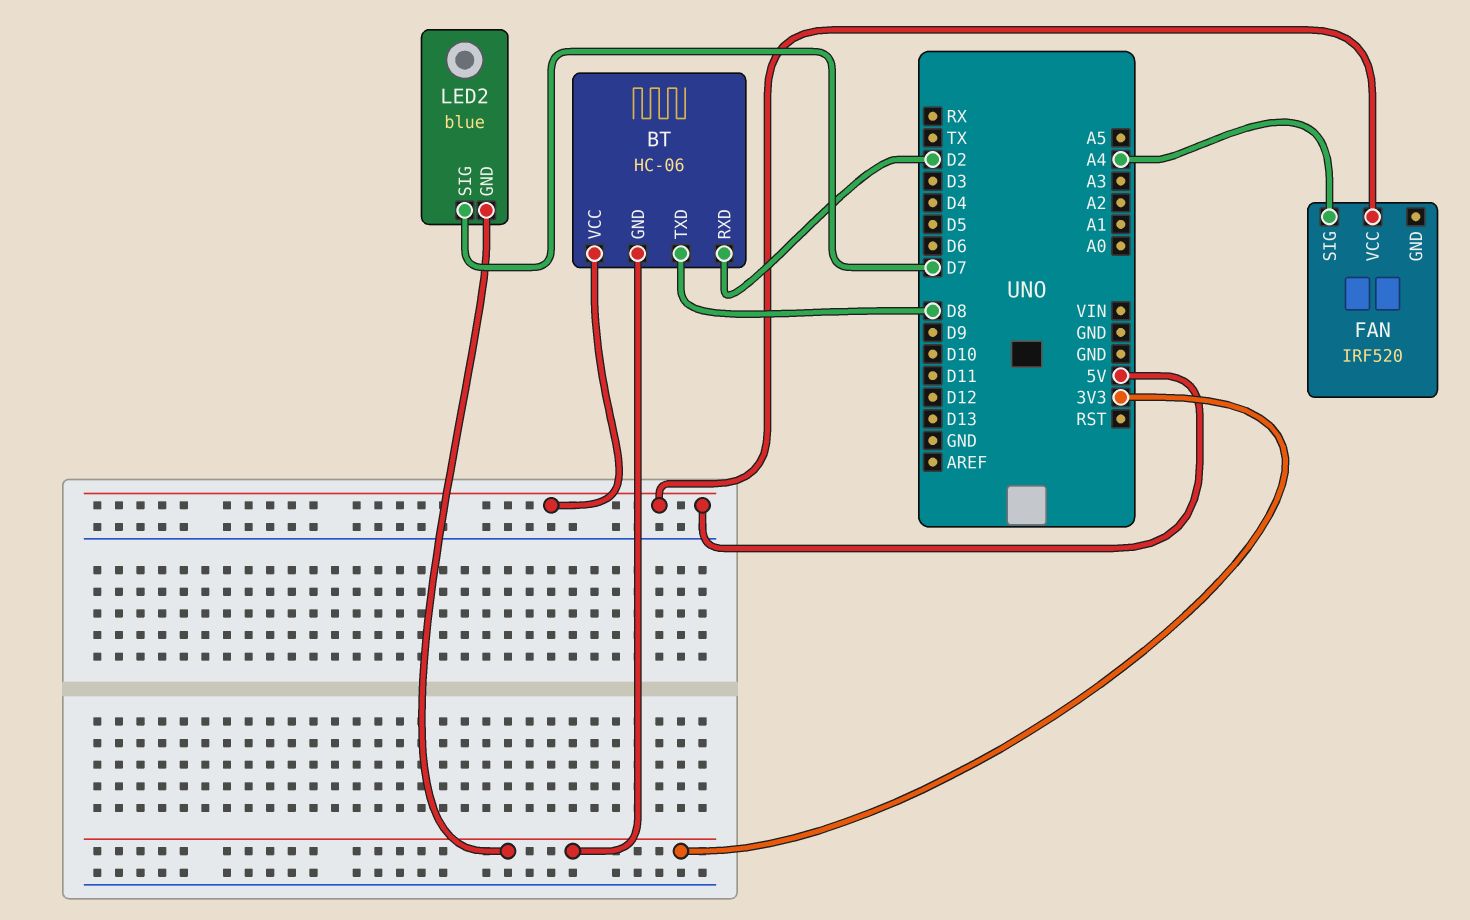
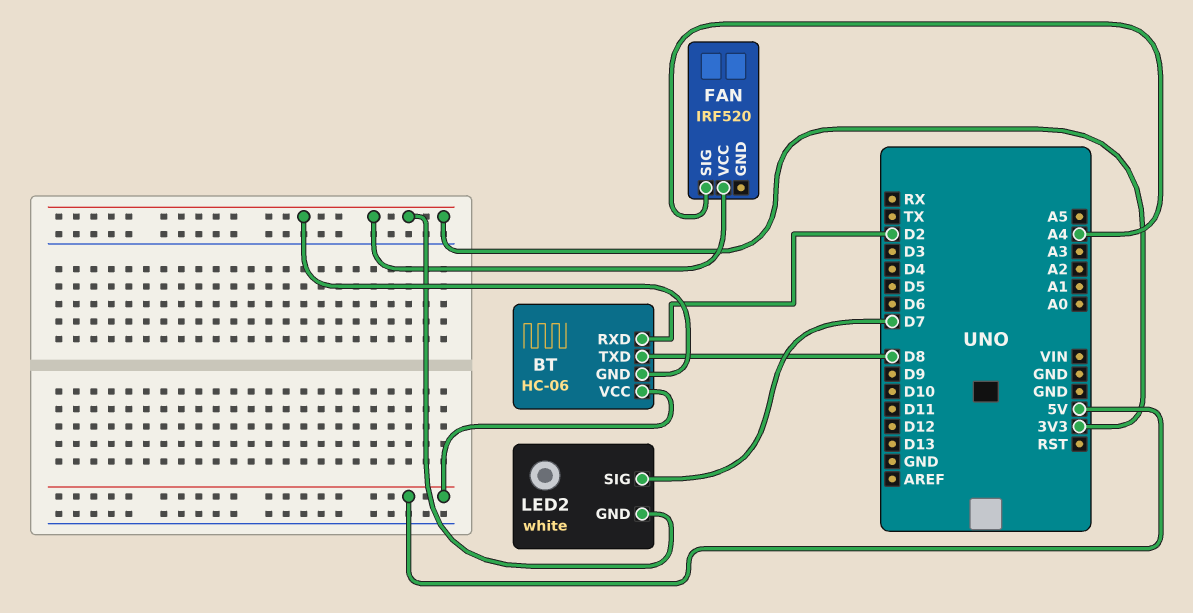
FAN pin VCC: 5V -> 3V3
LED2: blue -> white

